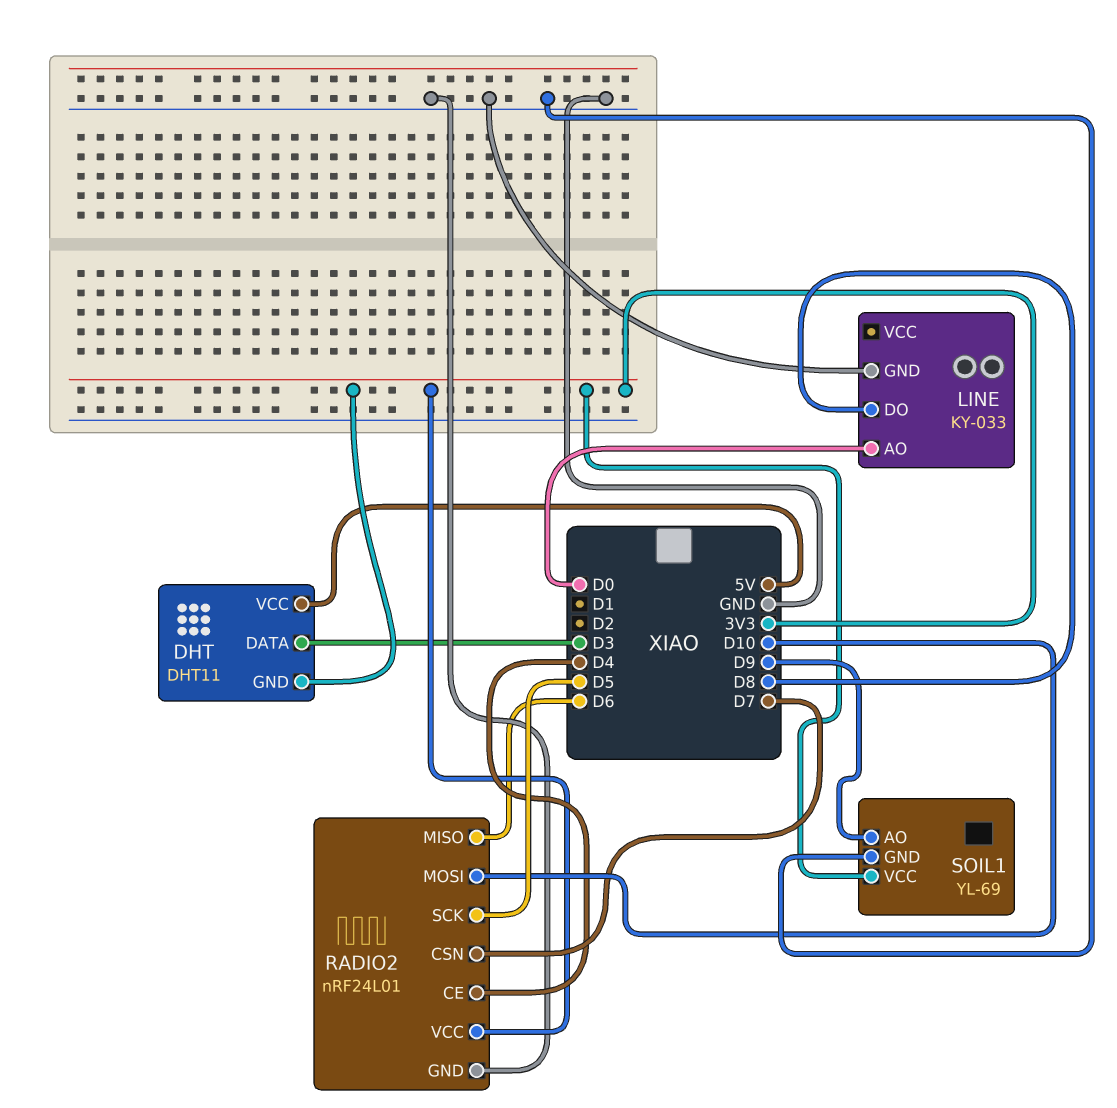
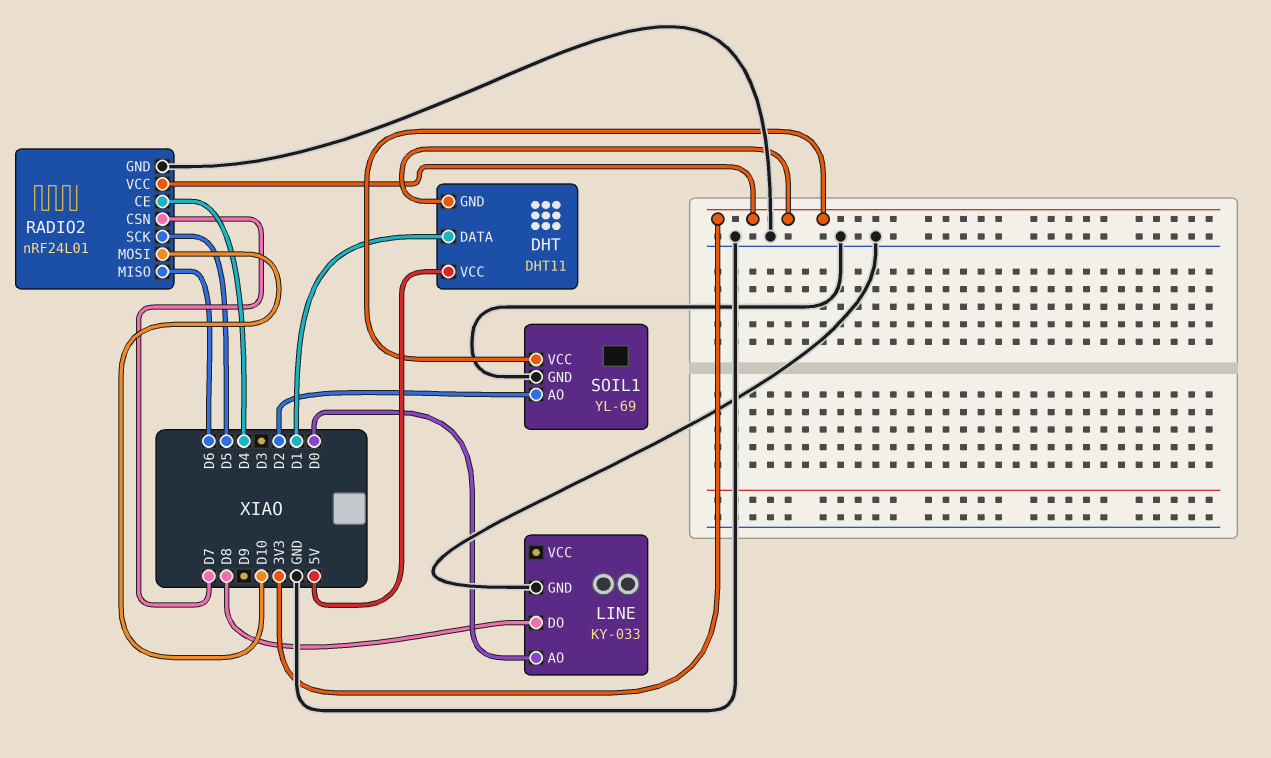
DHT pin DATA: D3 -> D1
SOIL1 pin AO: D9 -> D2

